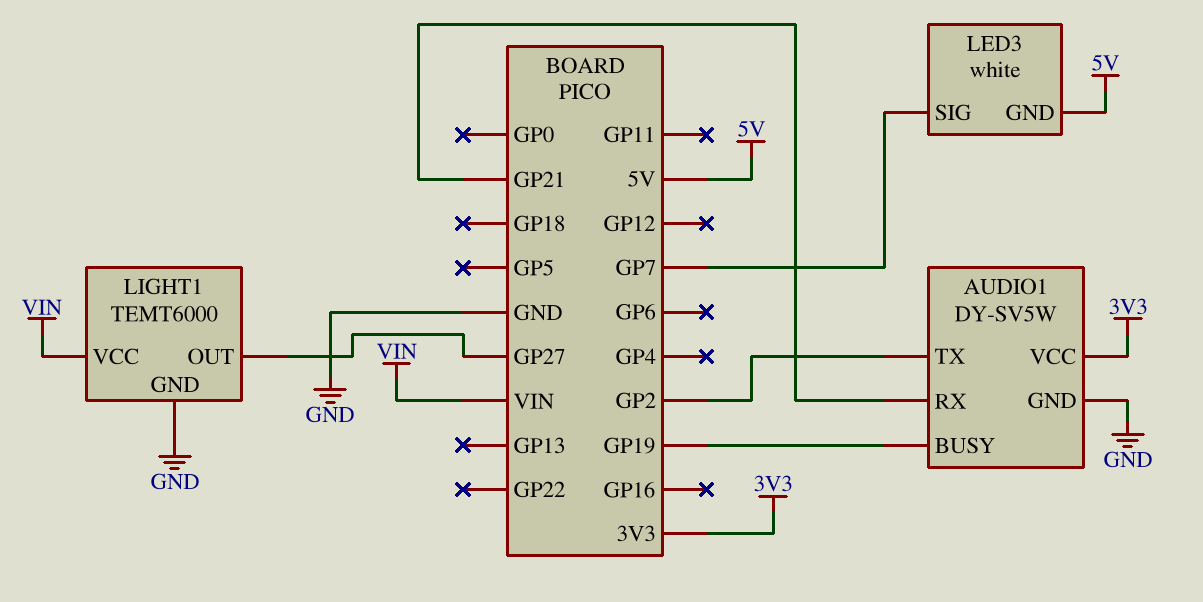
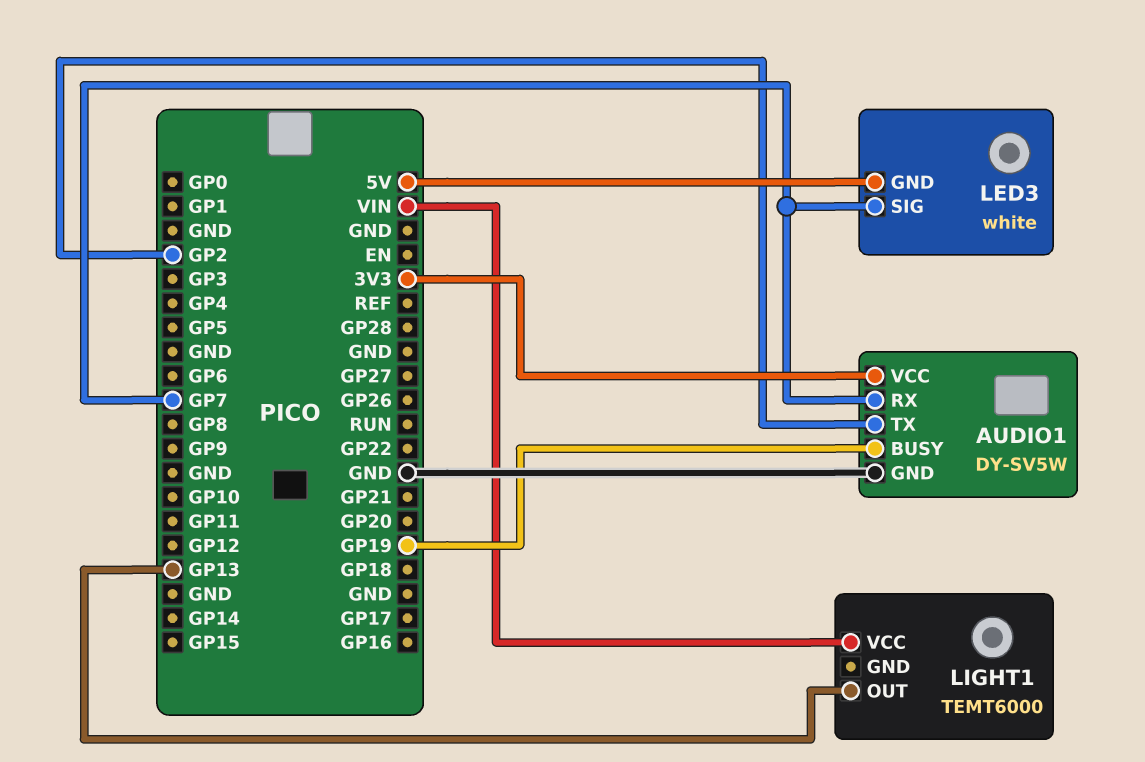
AUDIO1 pin RX: GP21 -> GP7
LIGHT1 pin GND: GND -> none
LIGHT1 pin OUT: GP27 -> GP13

